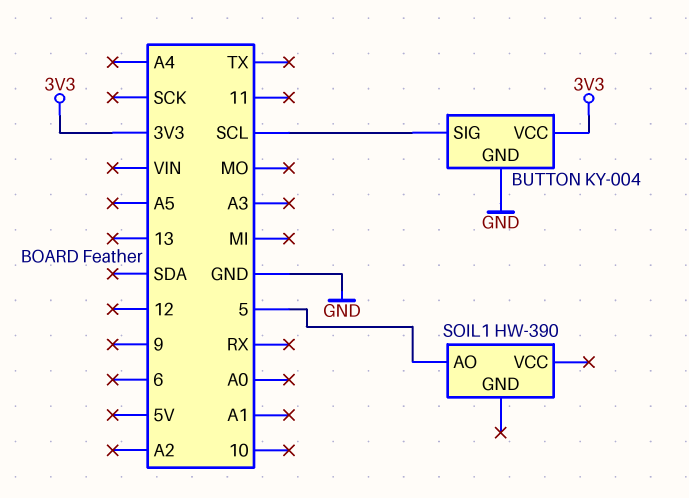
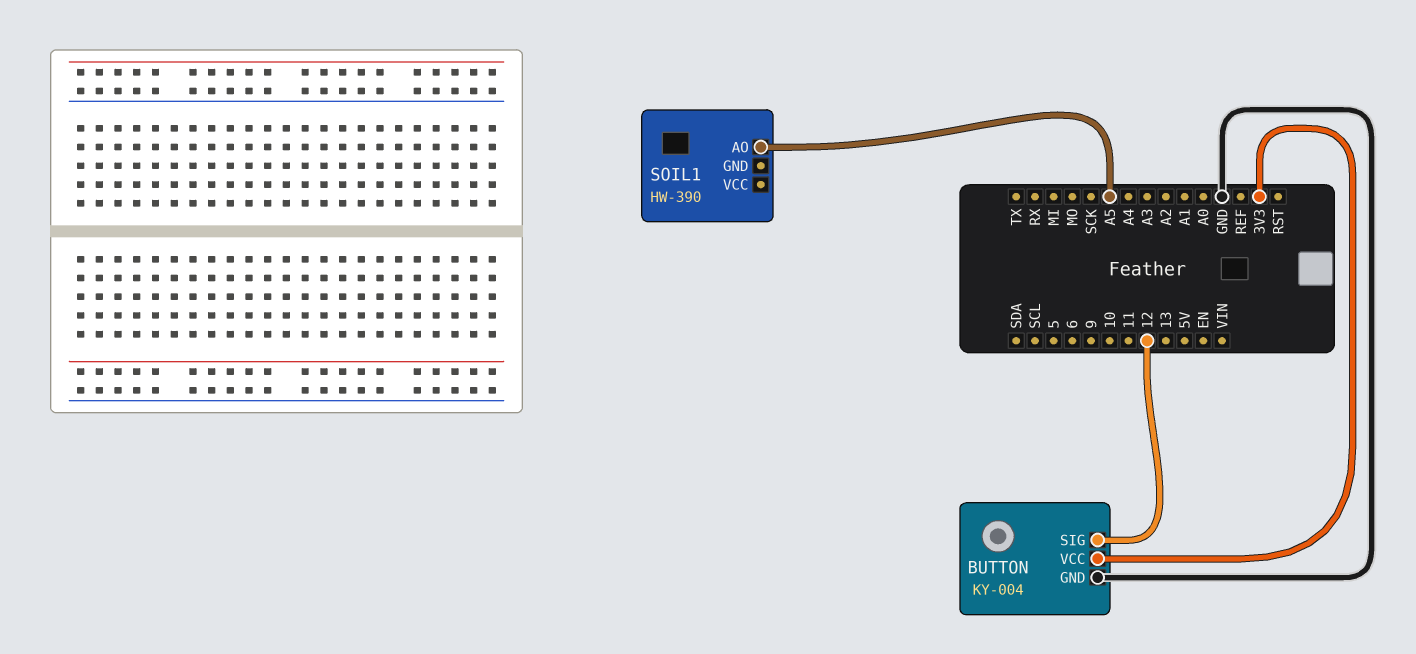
BUTTON pin SIG: SCL -> 12
SOIL1 pin AO: 5 -> A5

